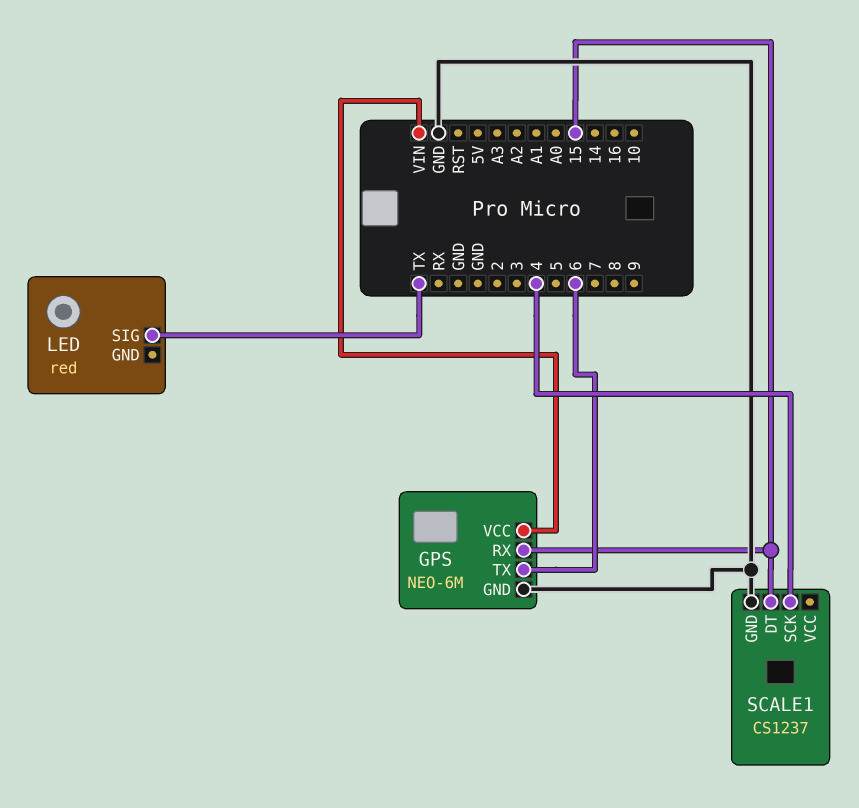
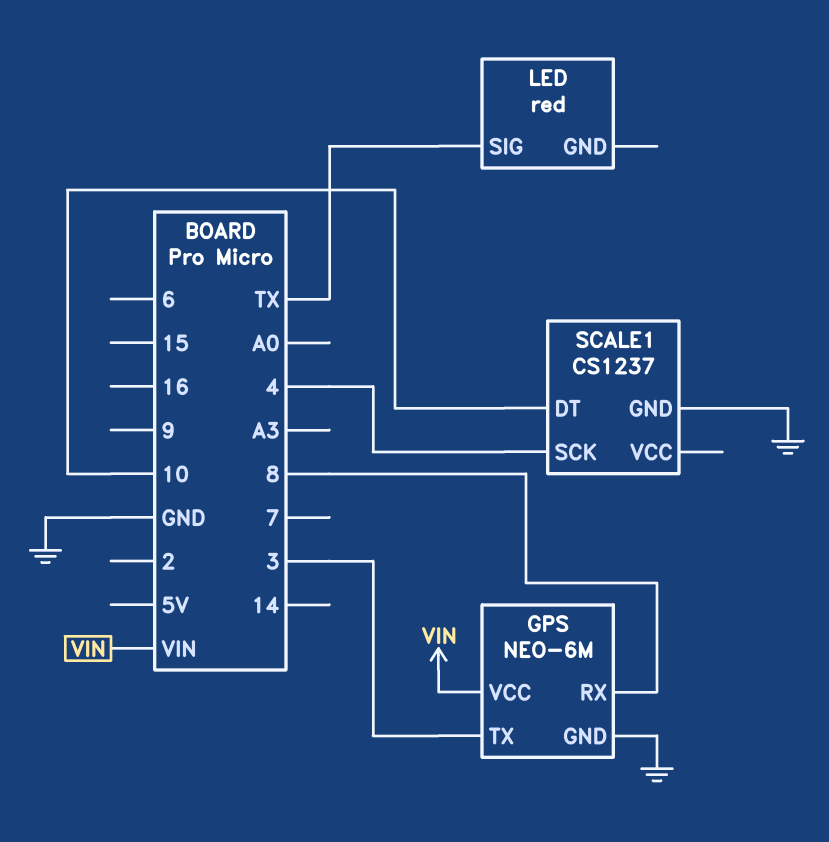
GPS pin RX: 15 -> 8
GPS pin TX: 6 -> 3
SCALE1 pin DT: 15 -> 10

